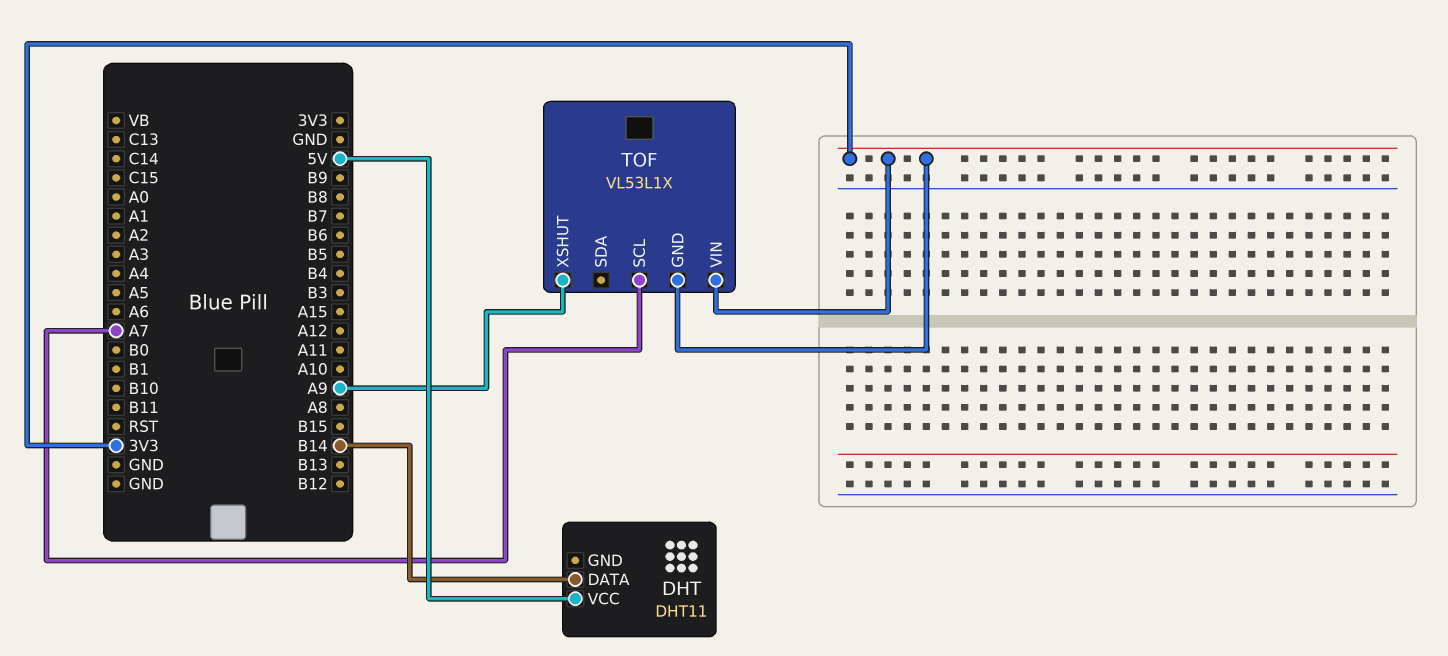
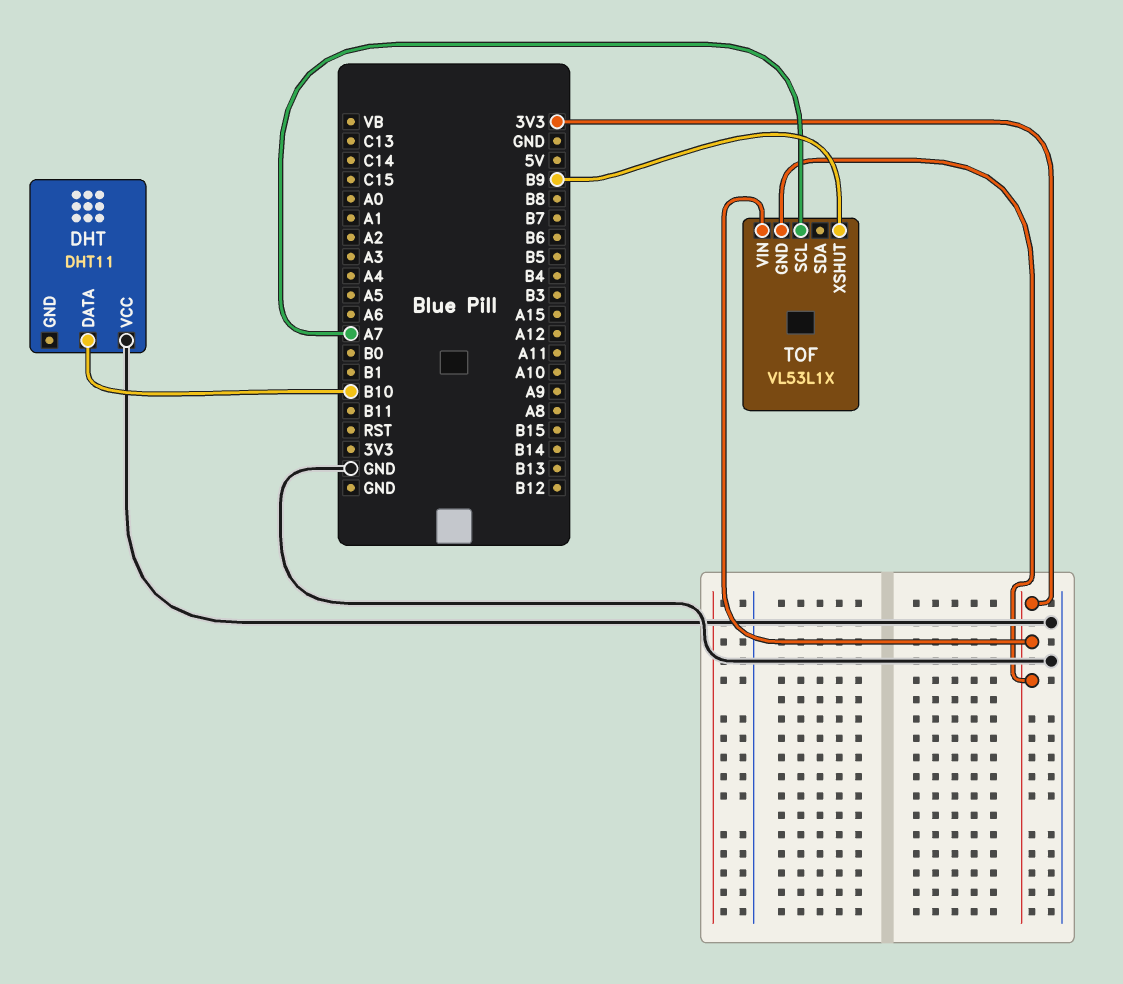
DHT pin DATA: B14 -> B10
DHT pin VCC: 5V -> GND
TOF pin XSHUT: A9 -> B9

